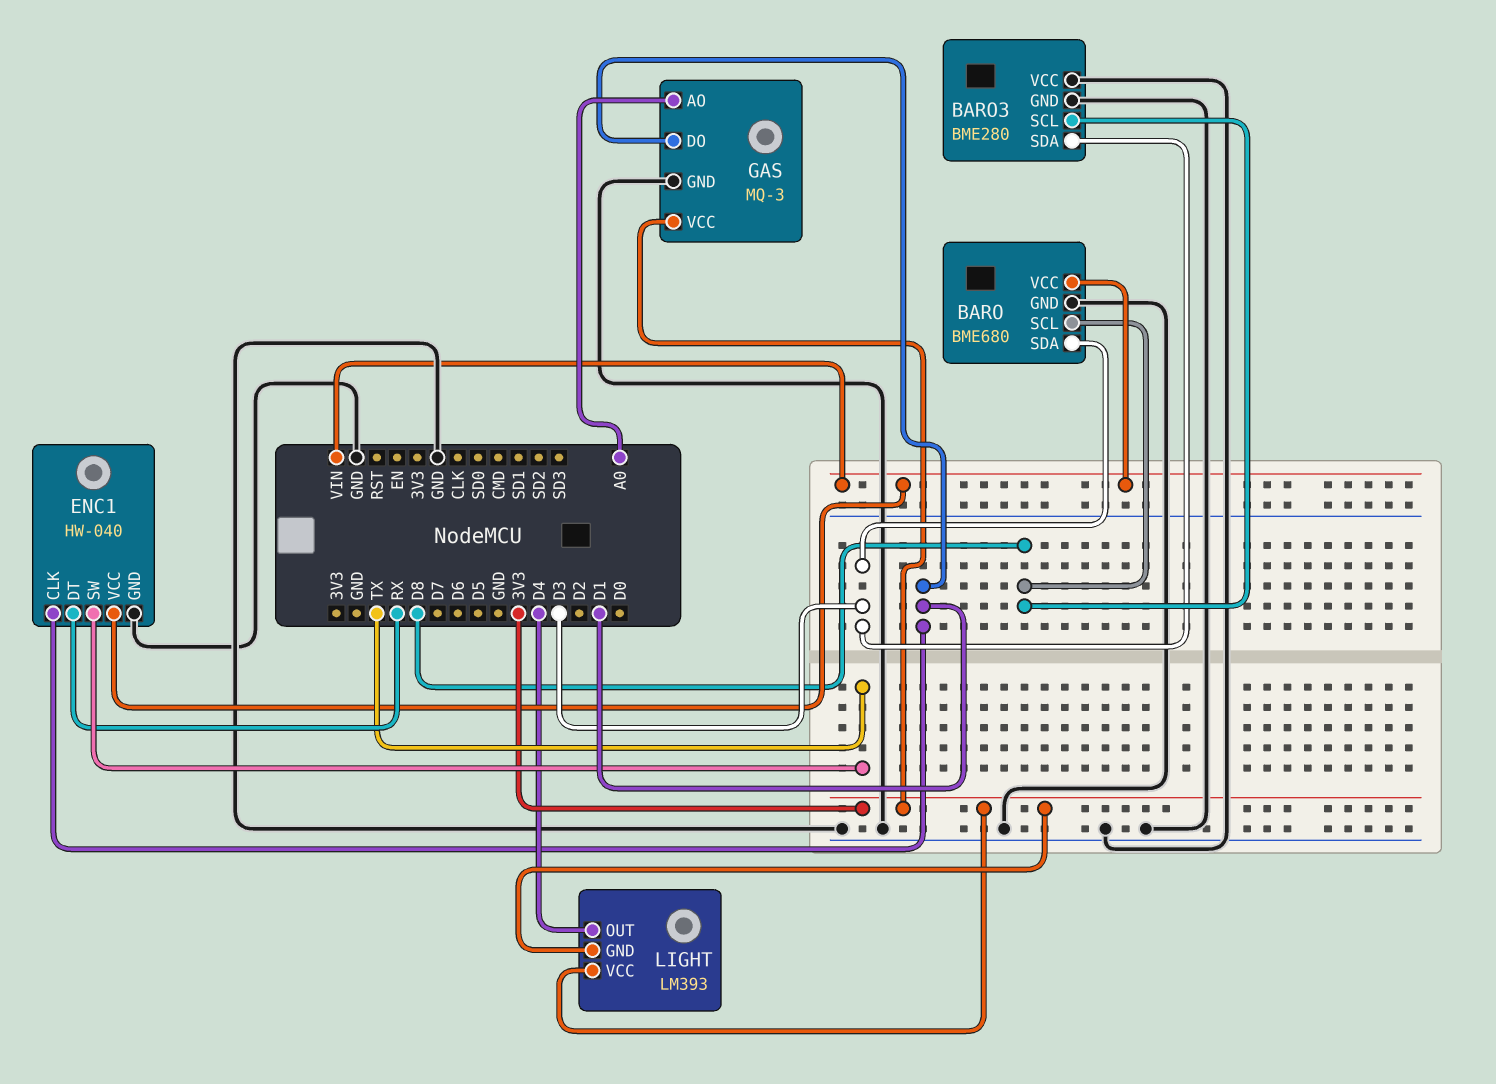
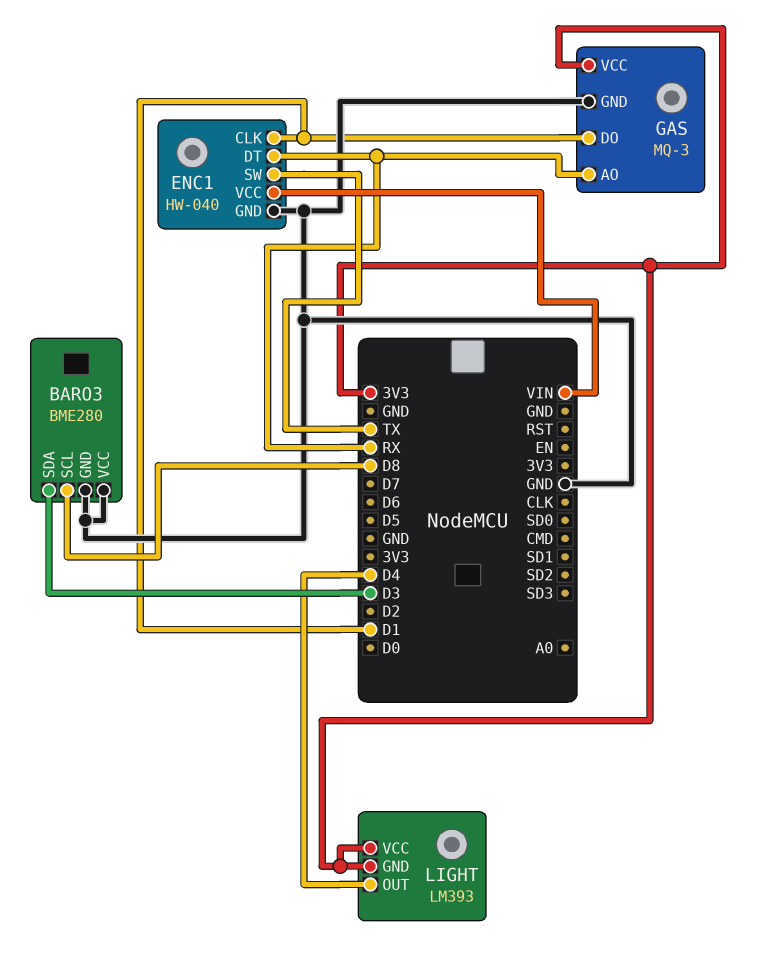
BARO: BME680 -> none
BARO pin GND: GND -> none
BARO pin SCL: D8 -> none
BARO pin SDA: D3 -> none
BARO pin VCC: VIN -> none
GAS pin AO: A0 -> RX

